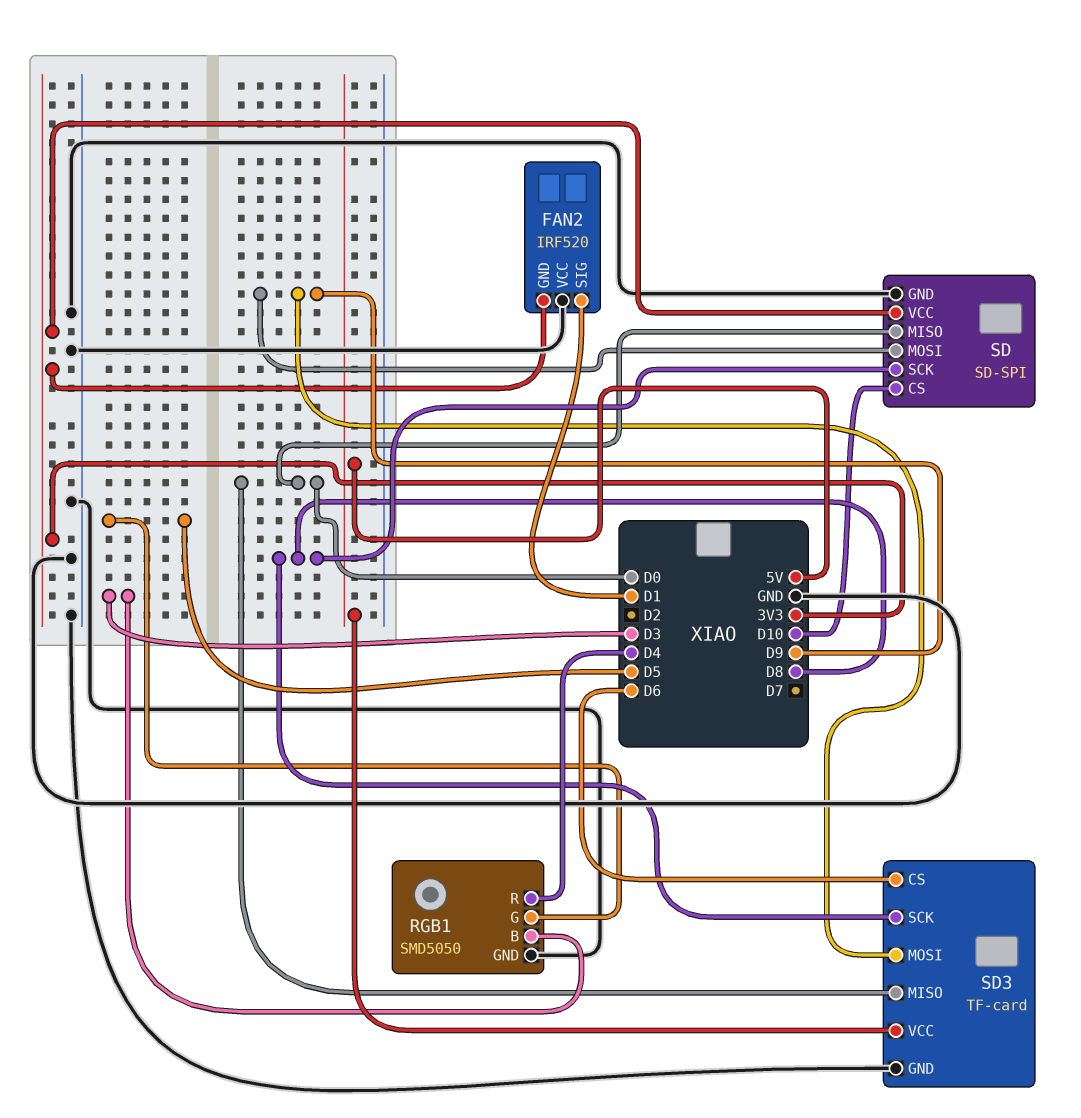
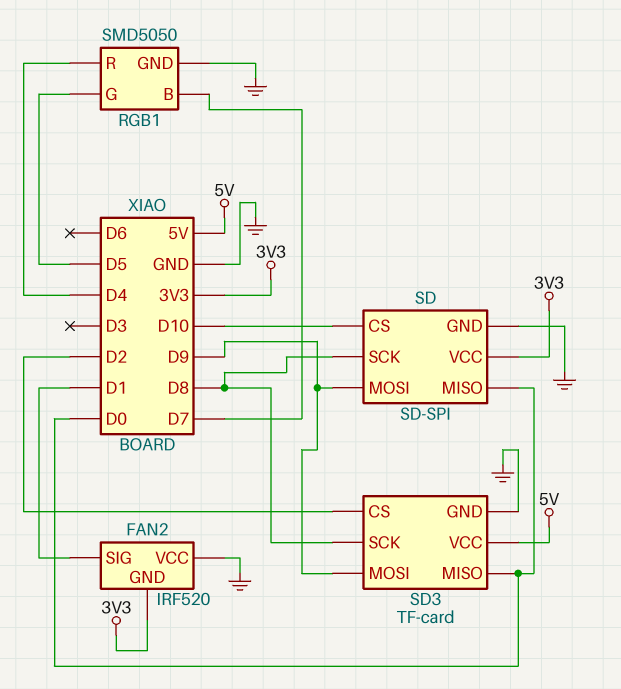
RGB1 pin B: D3 -> D7
SD3 pin CS: D6 -> D2

